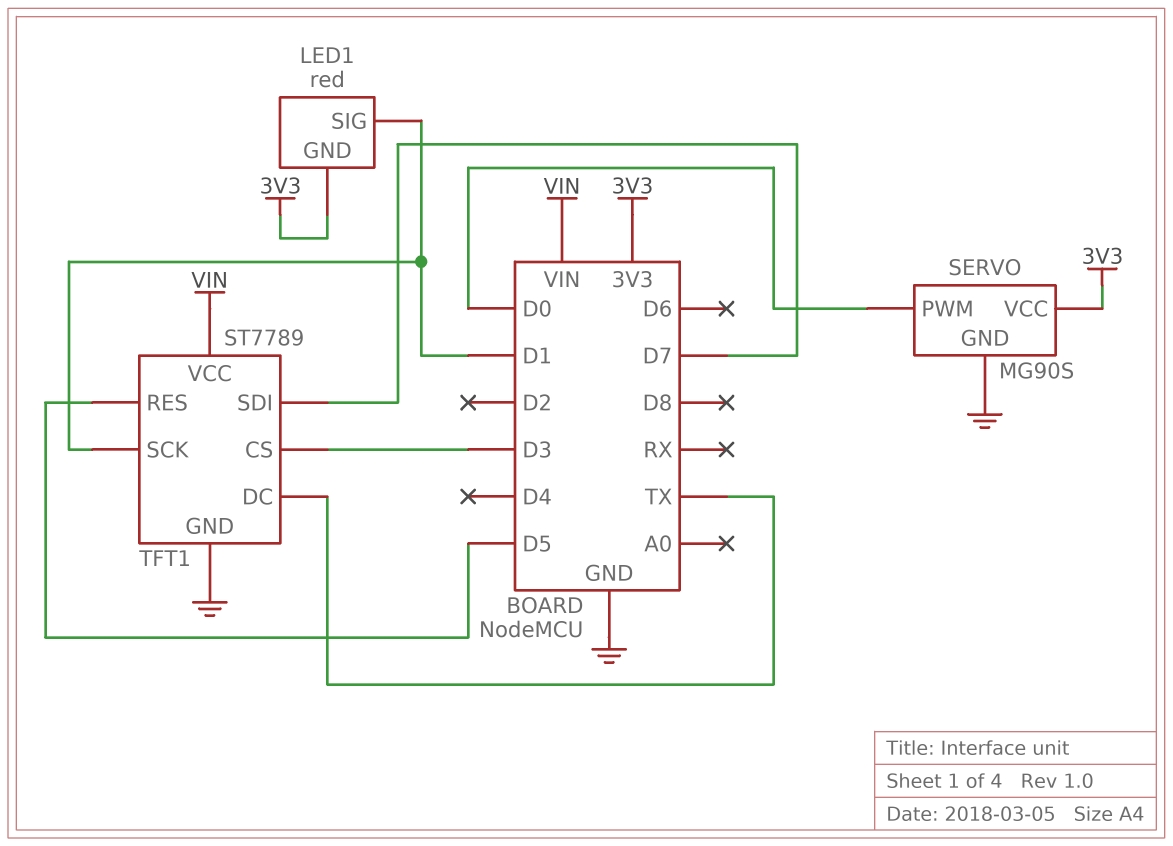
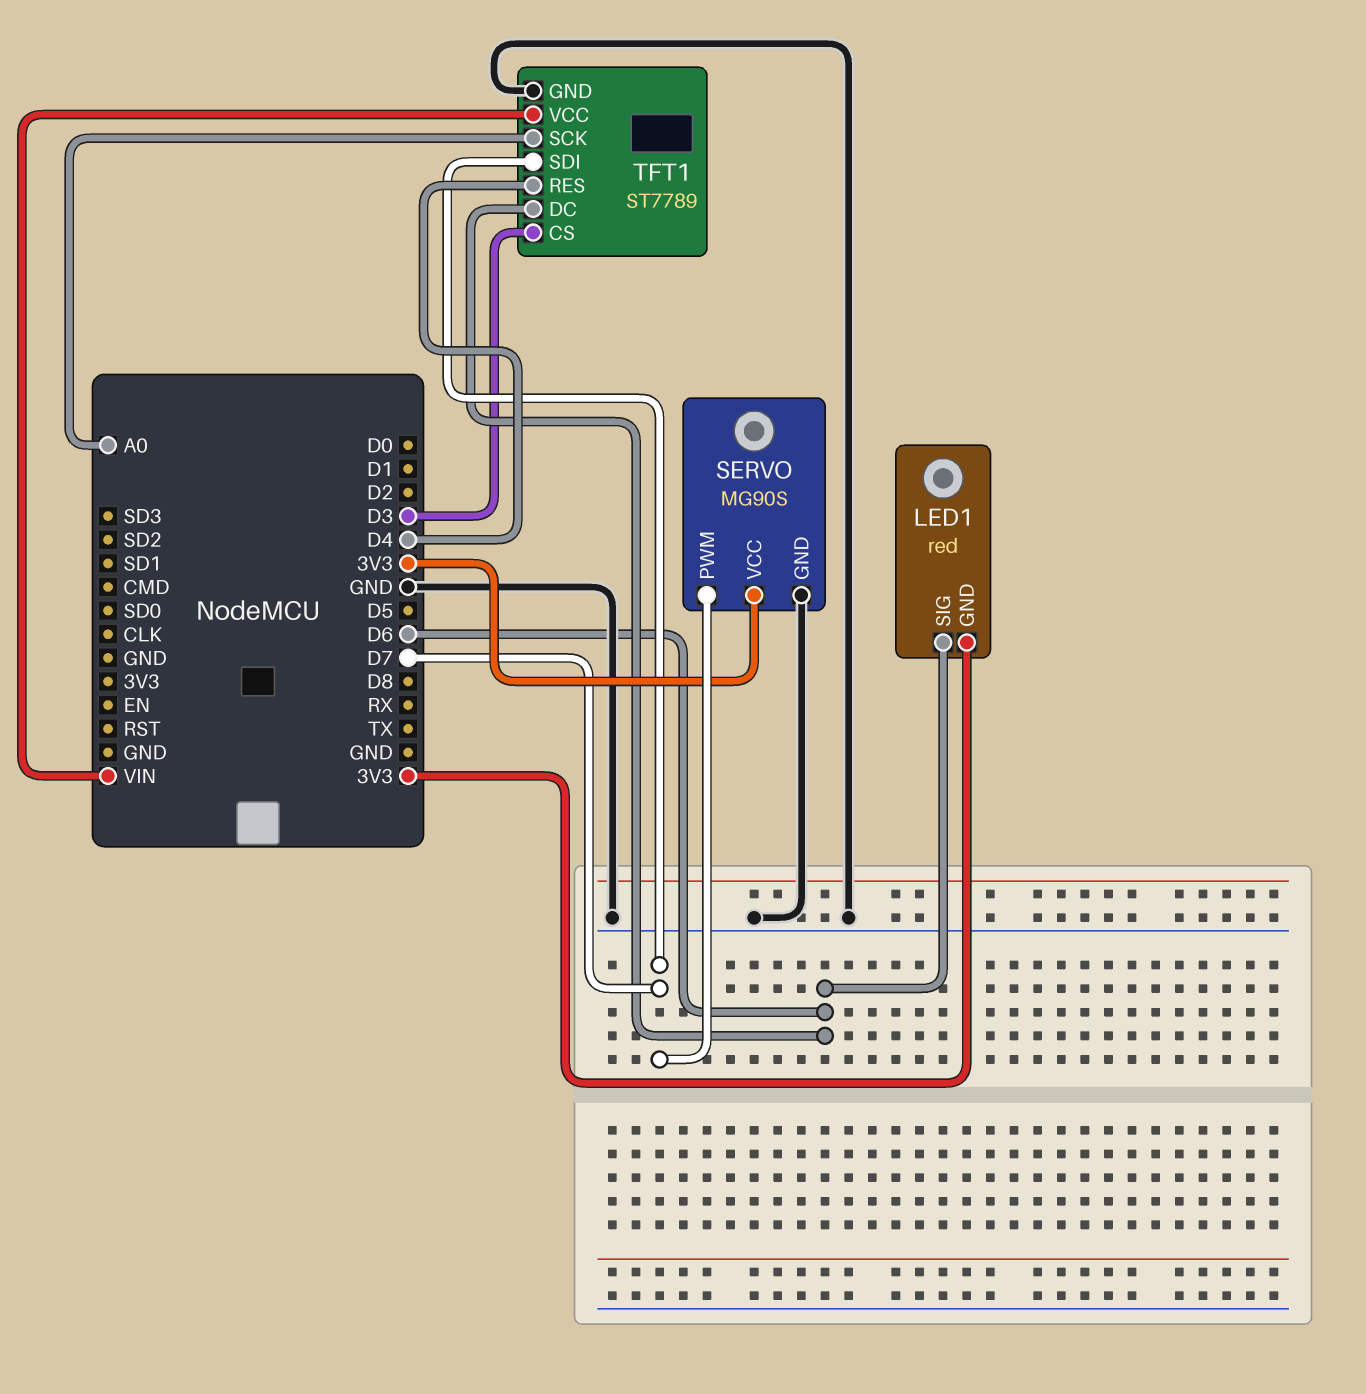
LED1 pin SIG: D1 -> D6
SERVO pin PWM: D0 -> D7
TFT1 pin DC: TX -> D6
TFT1 pin RES: D5 -> D4
TFT1 pin SCK: D1 -> A0

